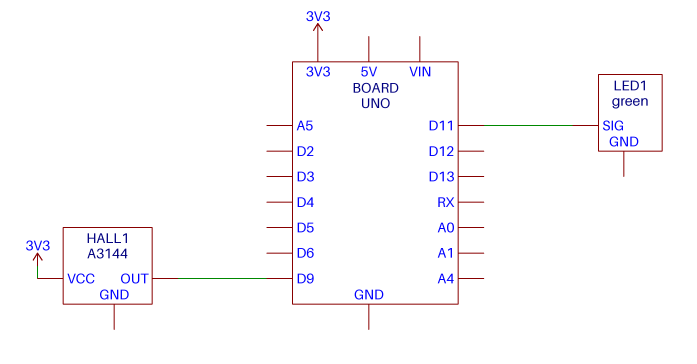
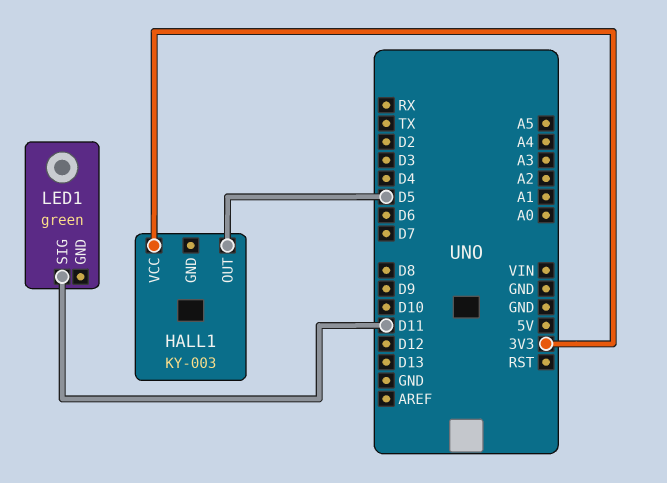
HALL1: A3144 -> KY-003
HALL1 pin OUT: D9 -> D5

